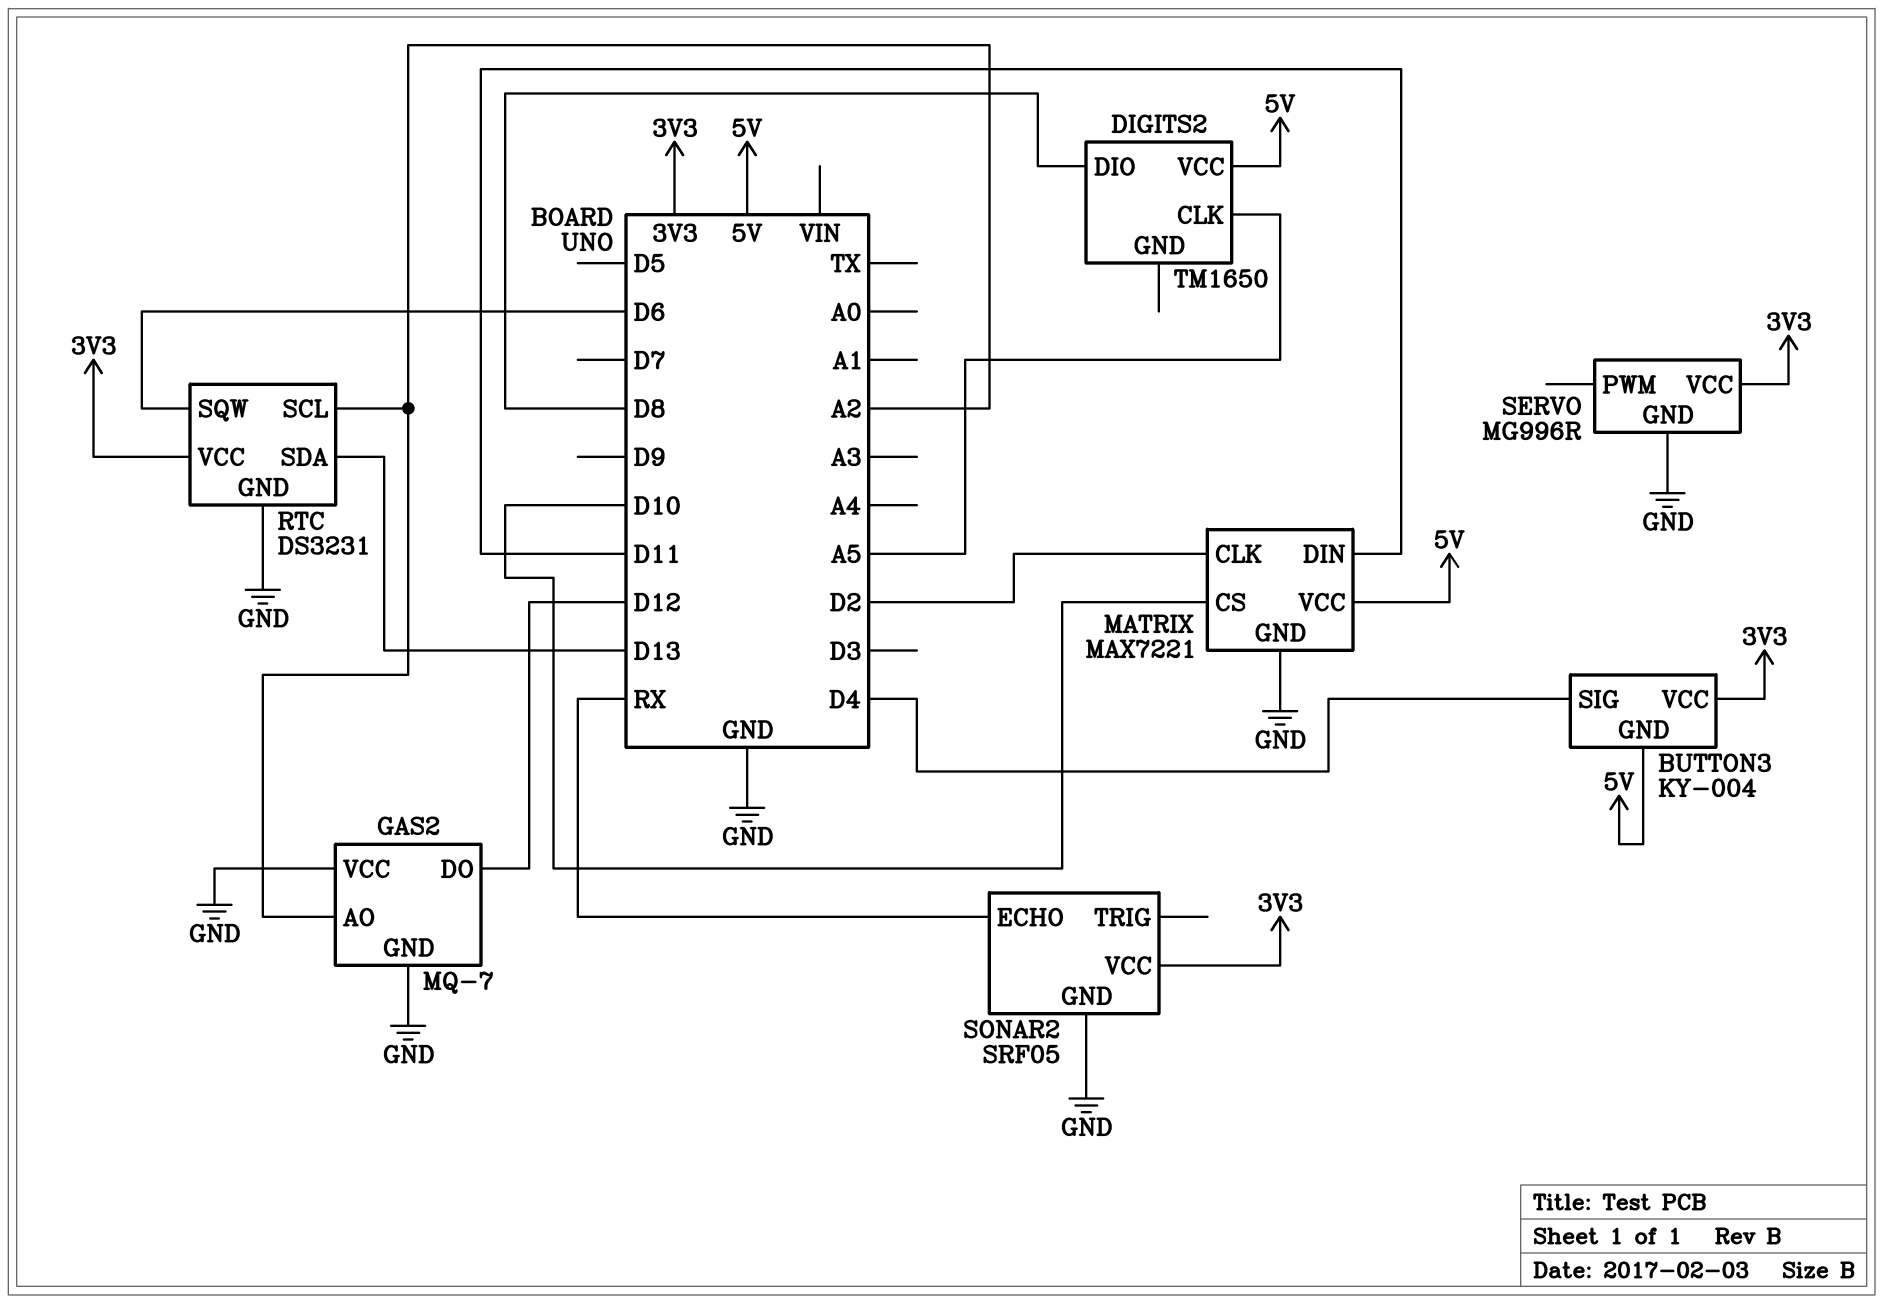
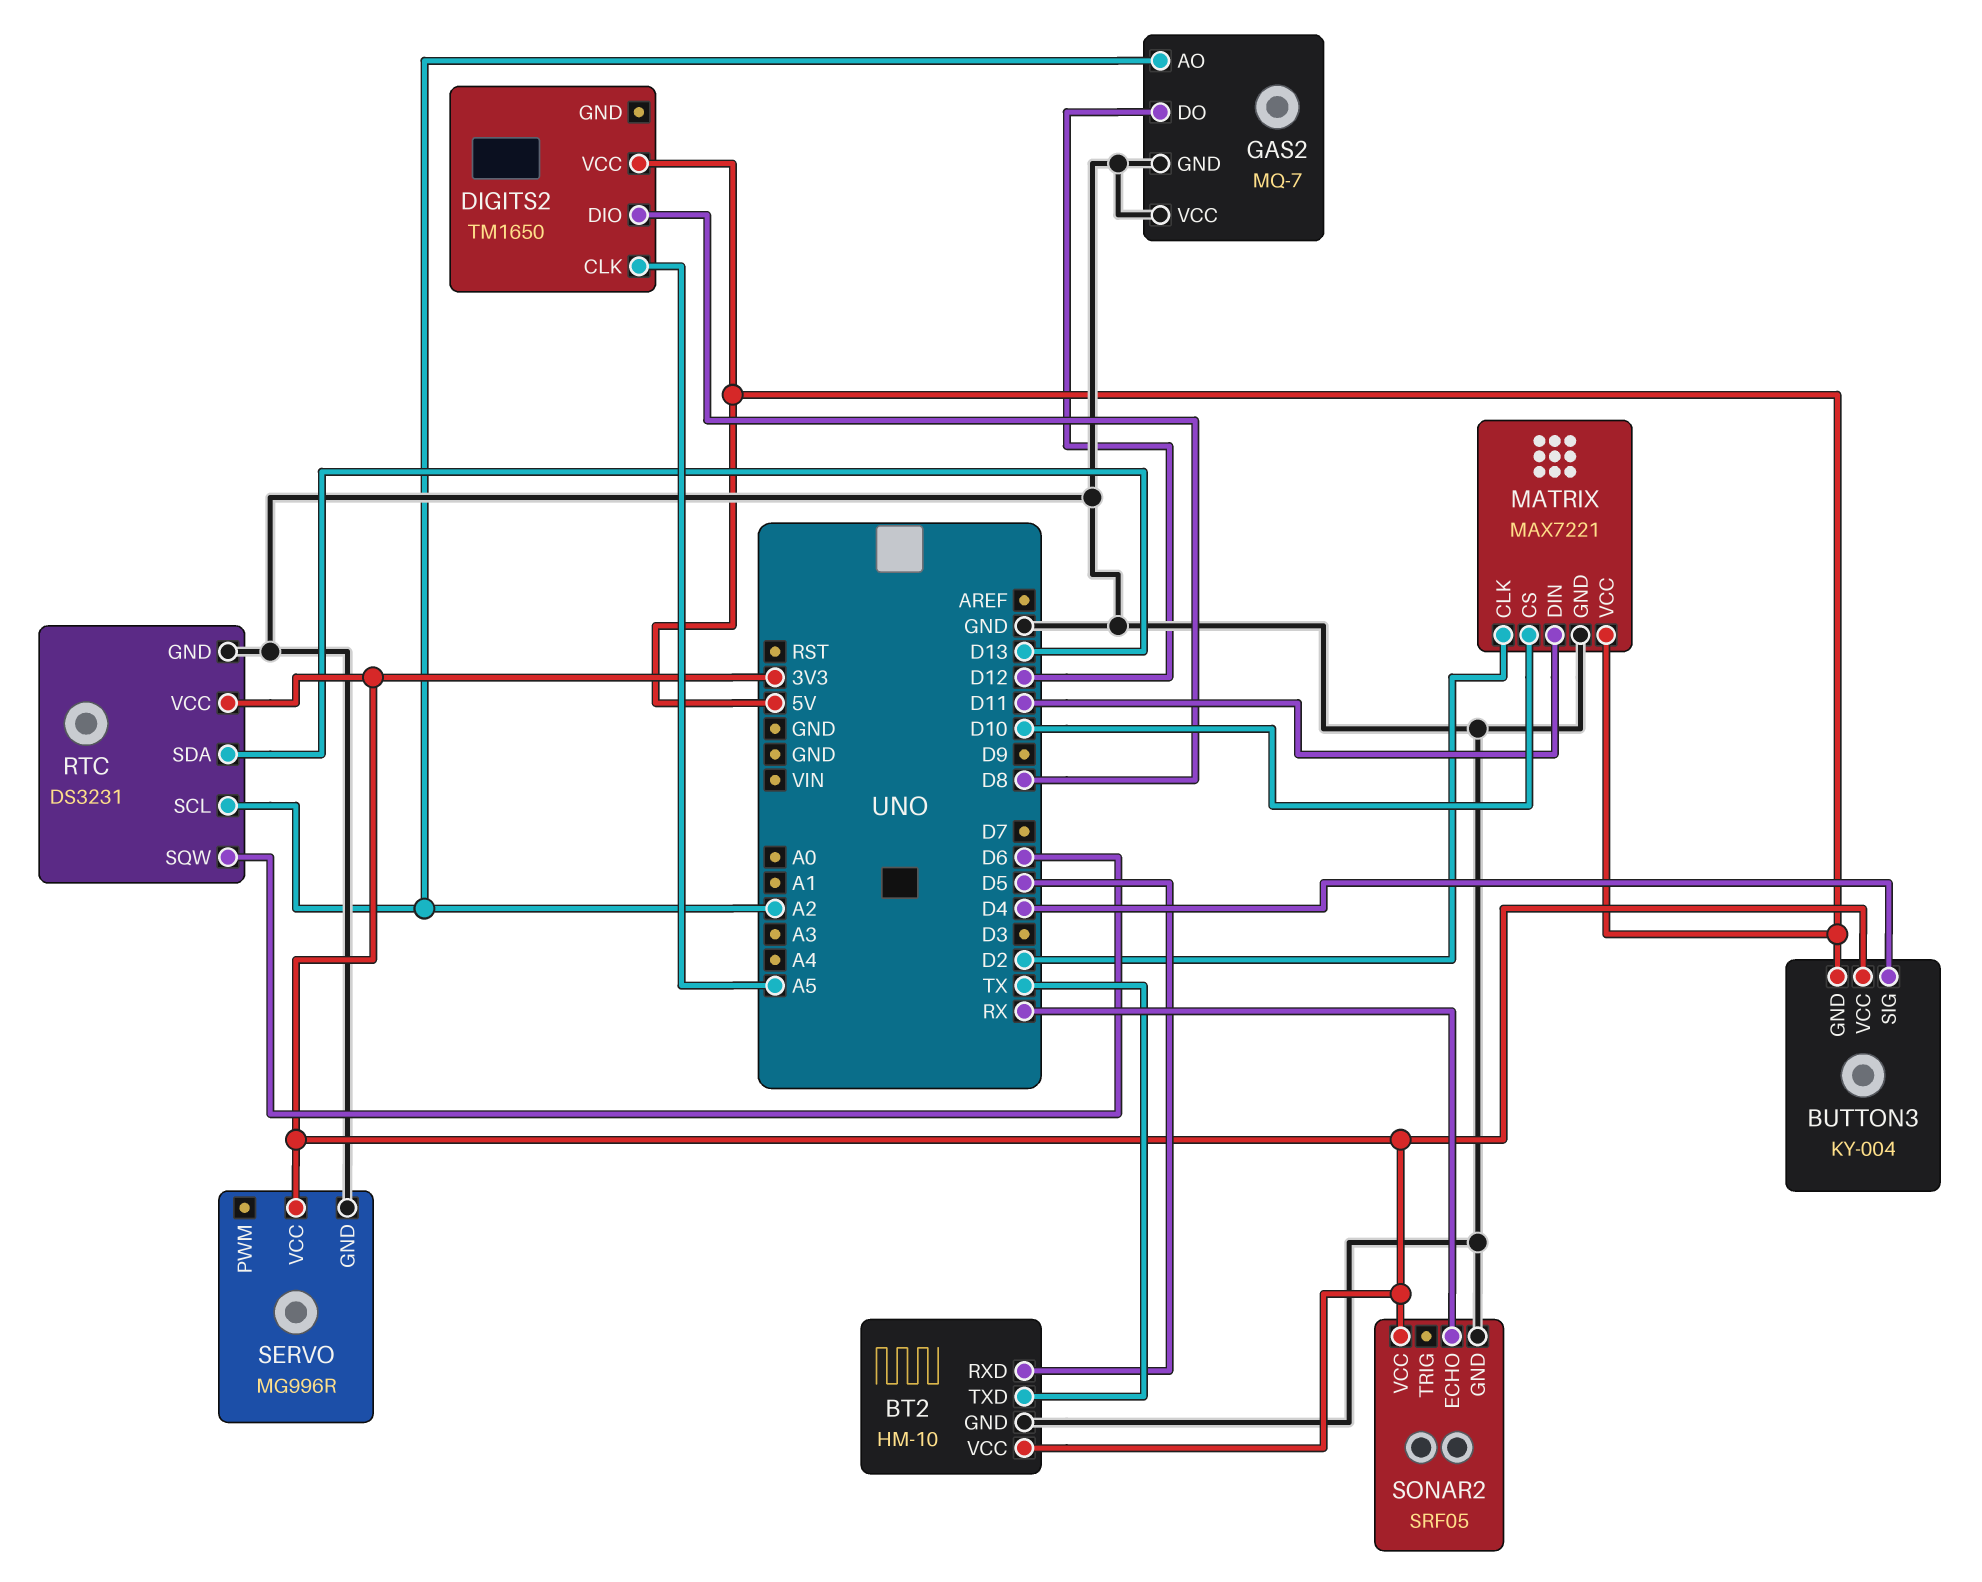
BT2: none -> HM-10
BT2 pin GND: none -> GND
BT2 pin RXD: none -> D5
BT2 pin TXD: none -> TX
BT2 pin VCC: none -> 3V3

